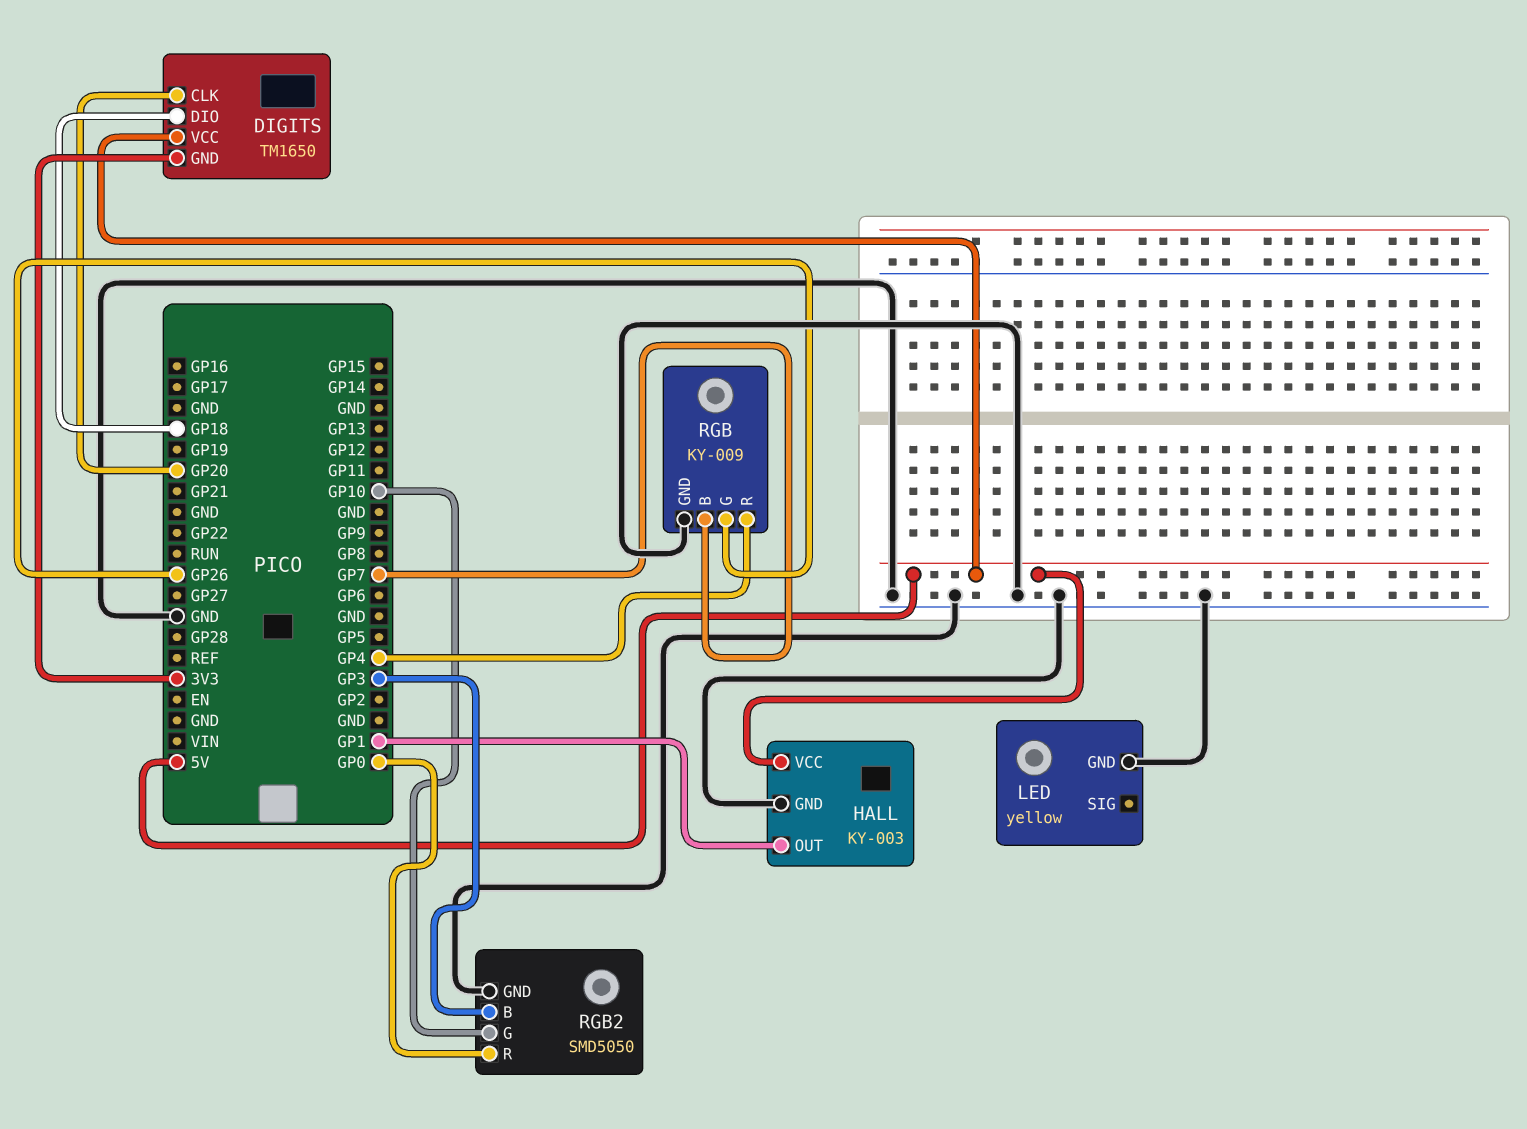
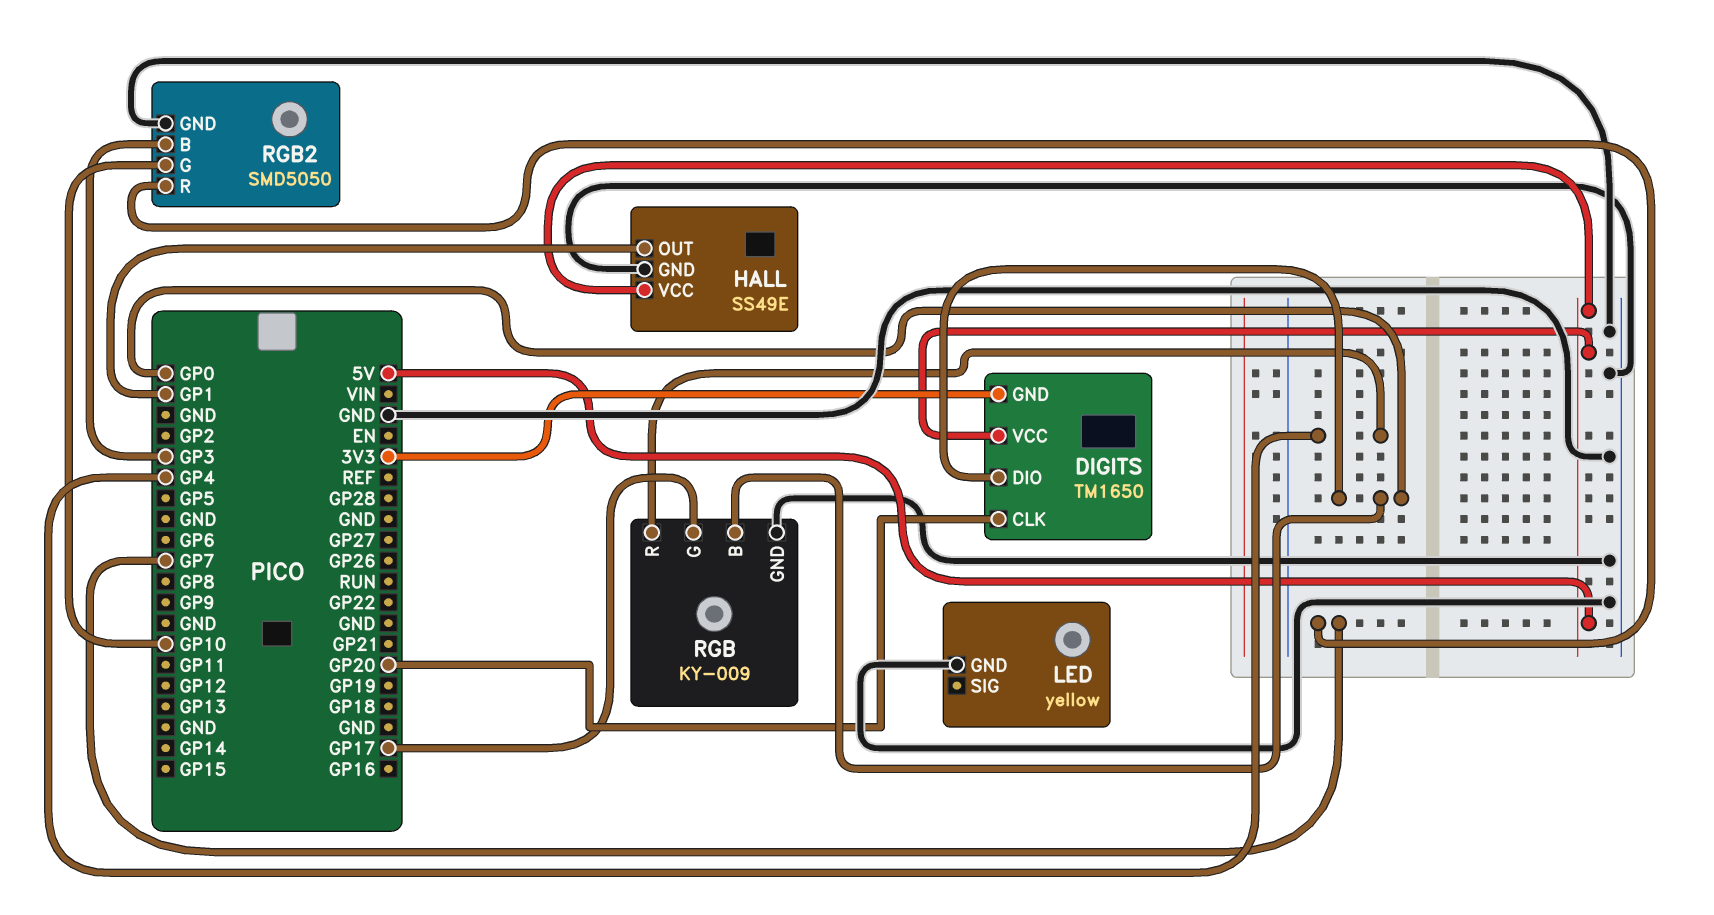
DIGITS pin DIO: GP18 -> GP0
HALL: KY-003 -> SS49E
RGB pin B: GP7 -> GP0
RGB pin G: GP26 -> GP17
RGB2 pin R: GP0 -> GP7

